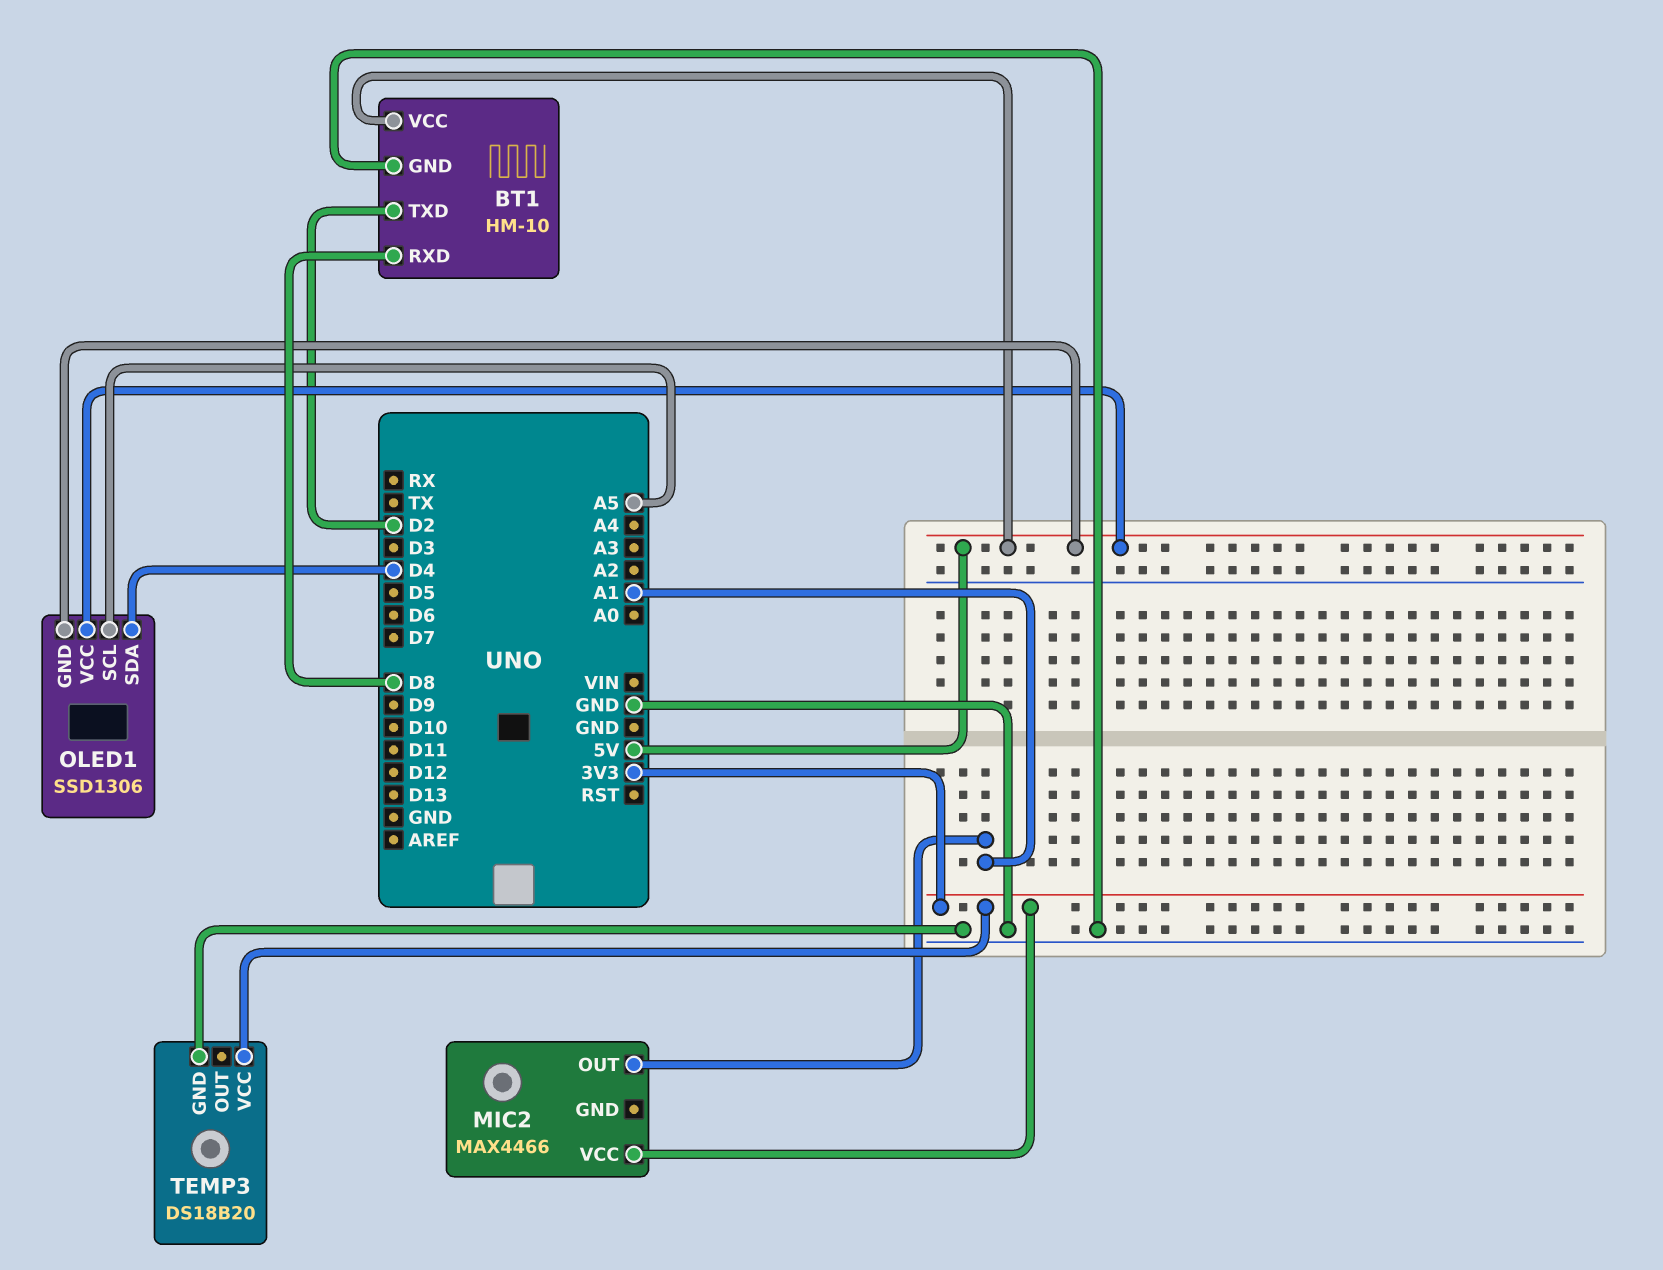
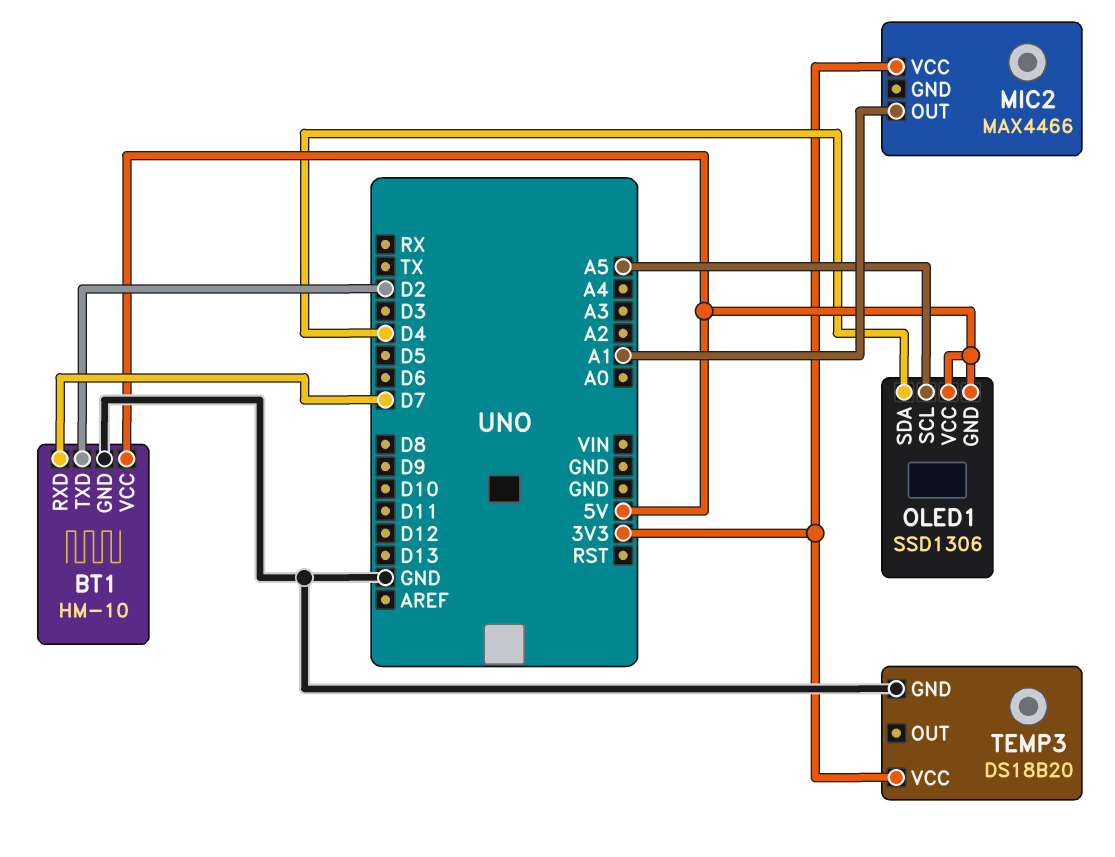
BT1 pin RXD: D8 -> D7

